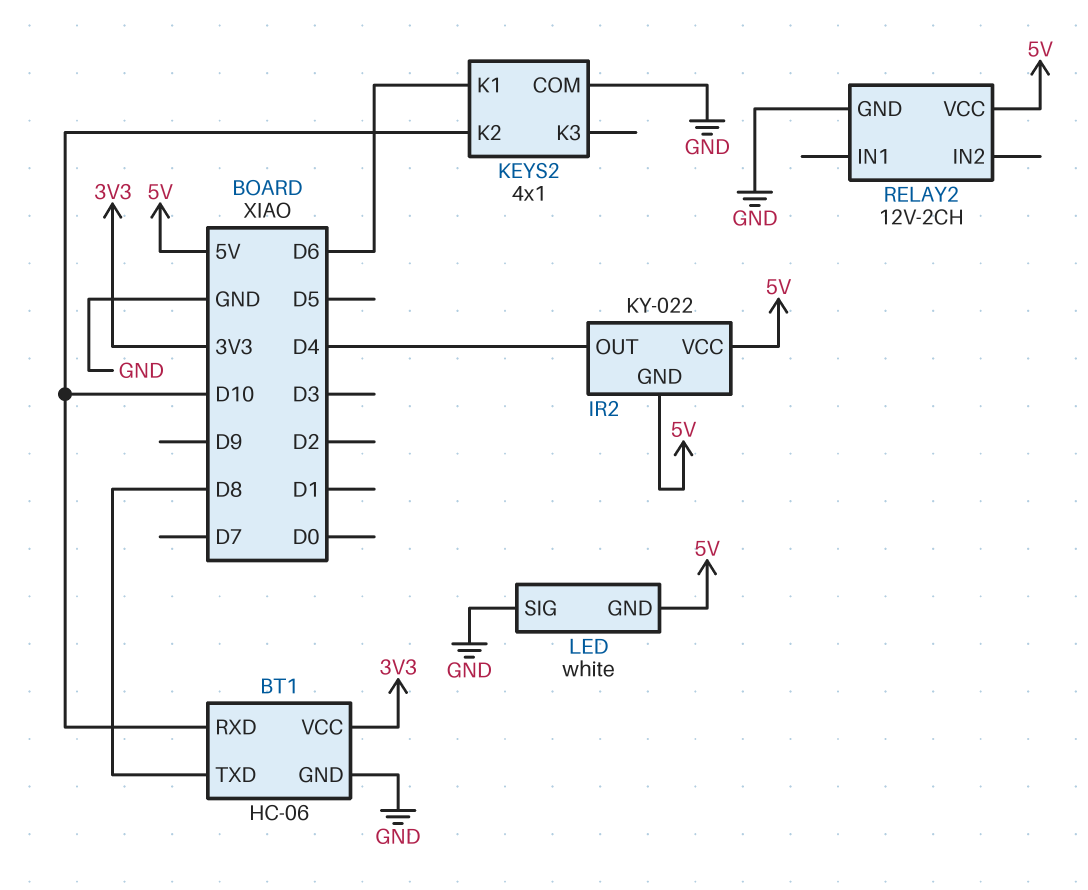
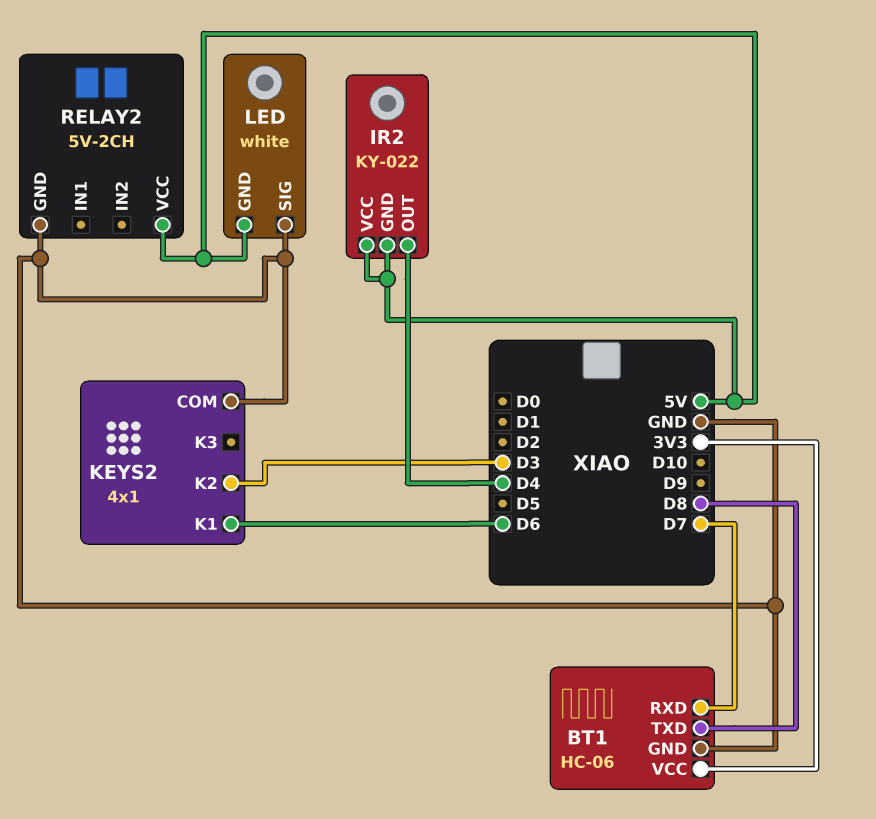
BT1 pin RXD: D10 -> D7
KEYS2 pin K2: D10 -> D3
RELAY2: 12V-2CH -> 5V-2CH

